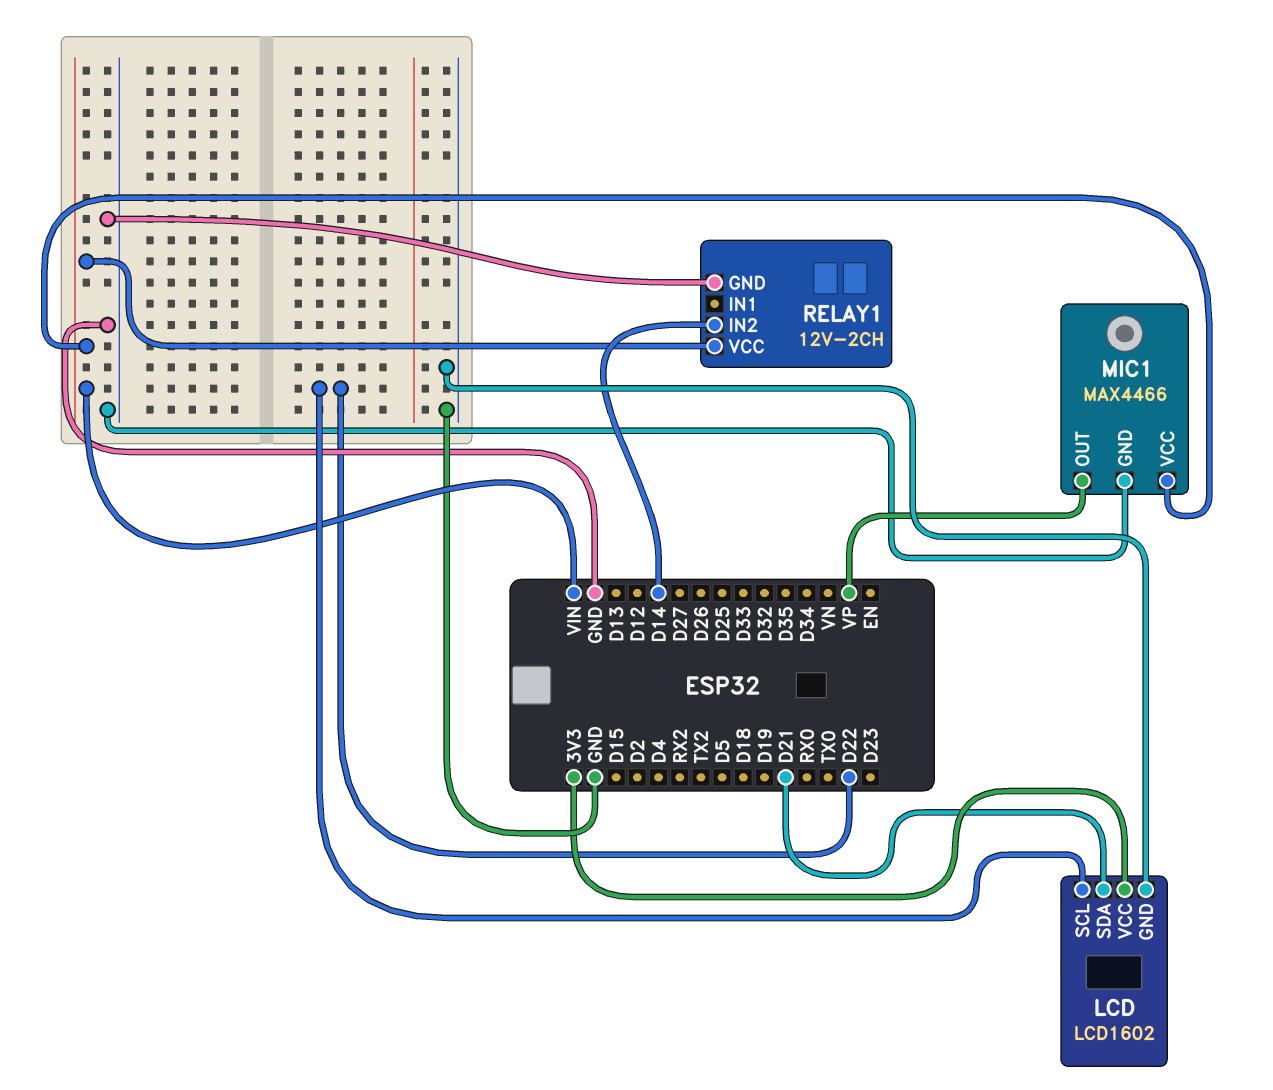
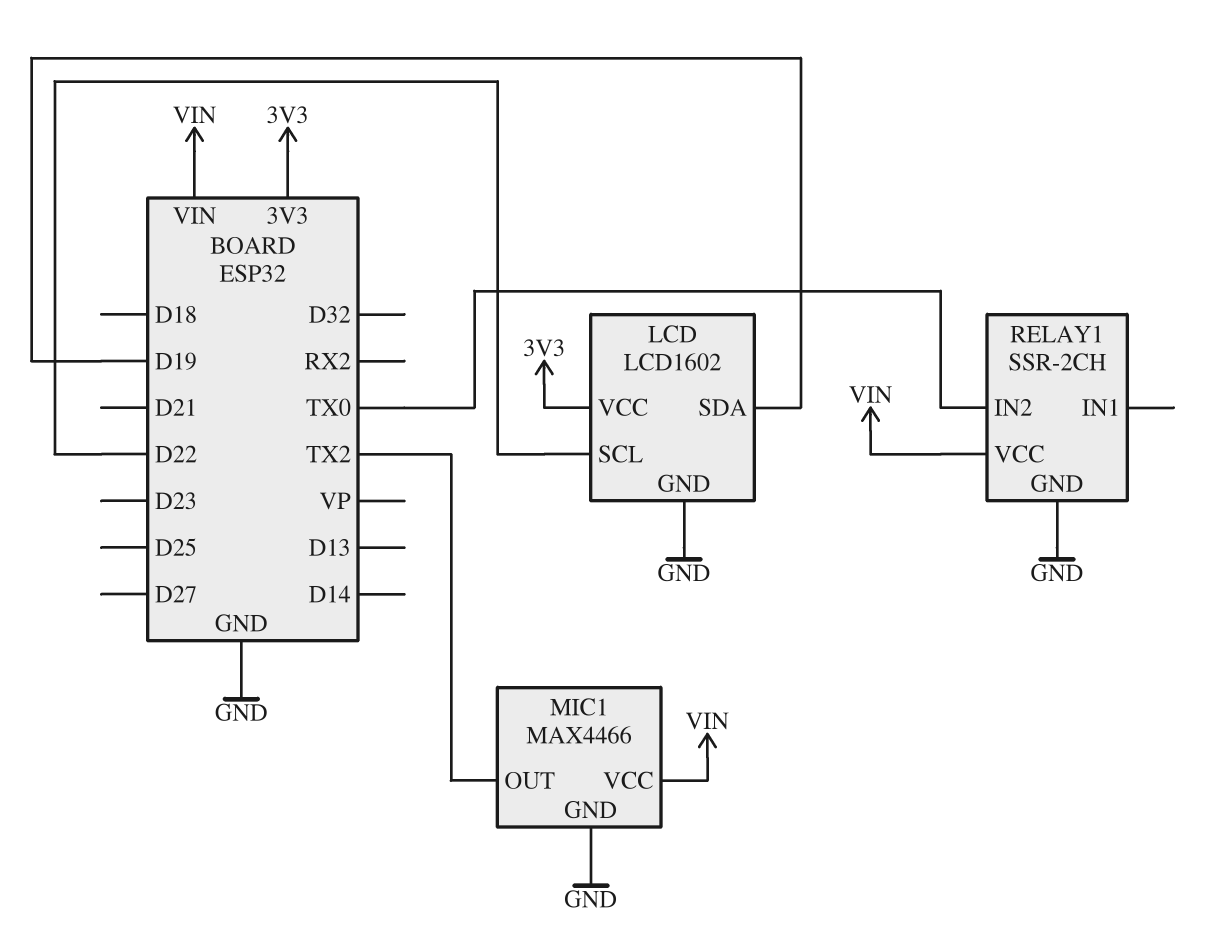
LCD pin SDA: D21 -> D19
MIC1 pin OUT: VP -> TX2
RELAY1: 12V-2CH -> SSR-2CH
RELAY1 pin IN2: D14 -> TX0

